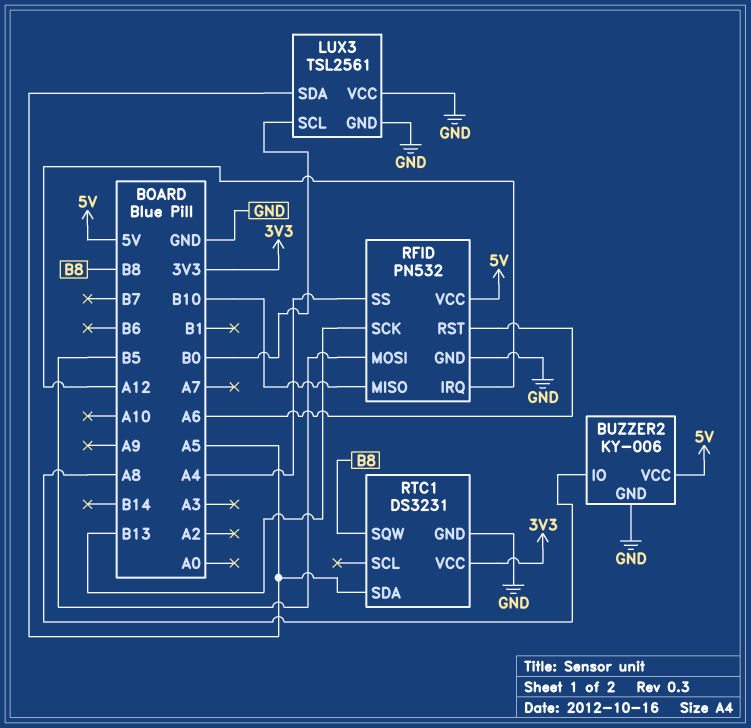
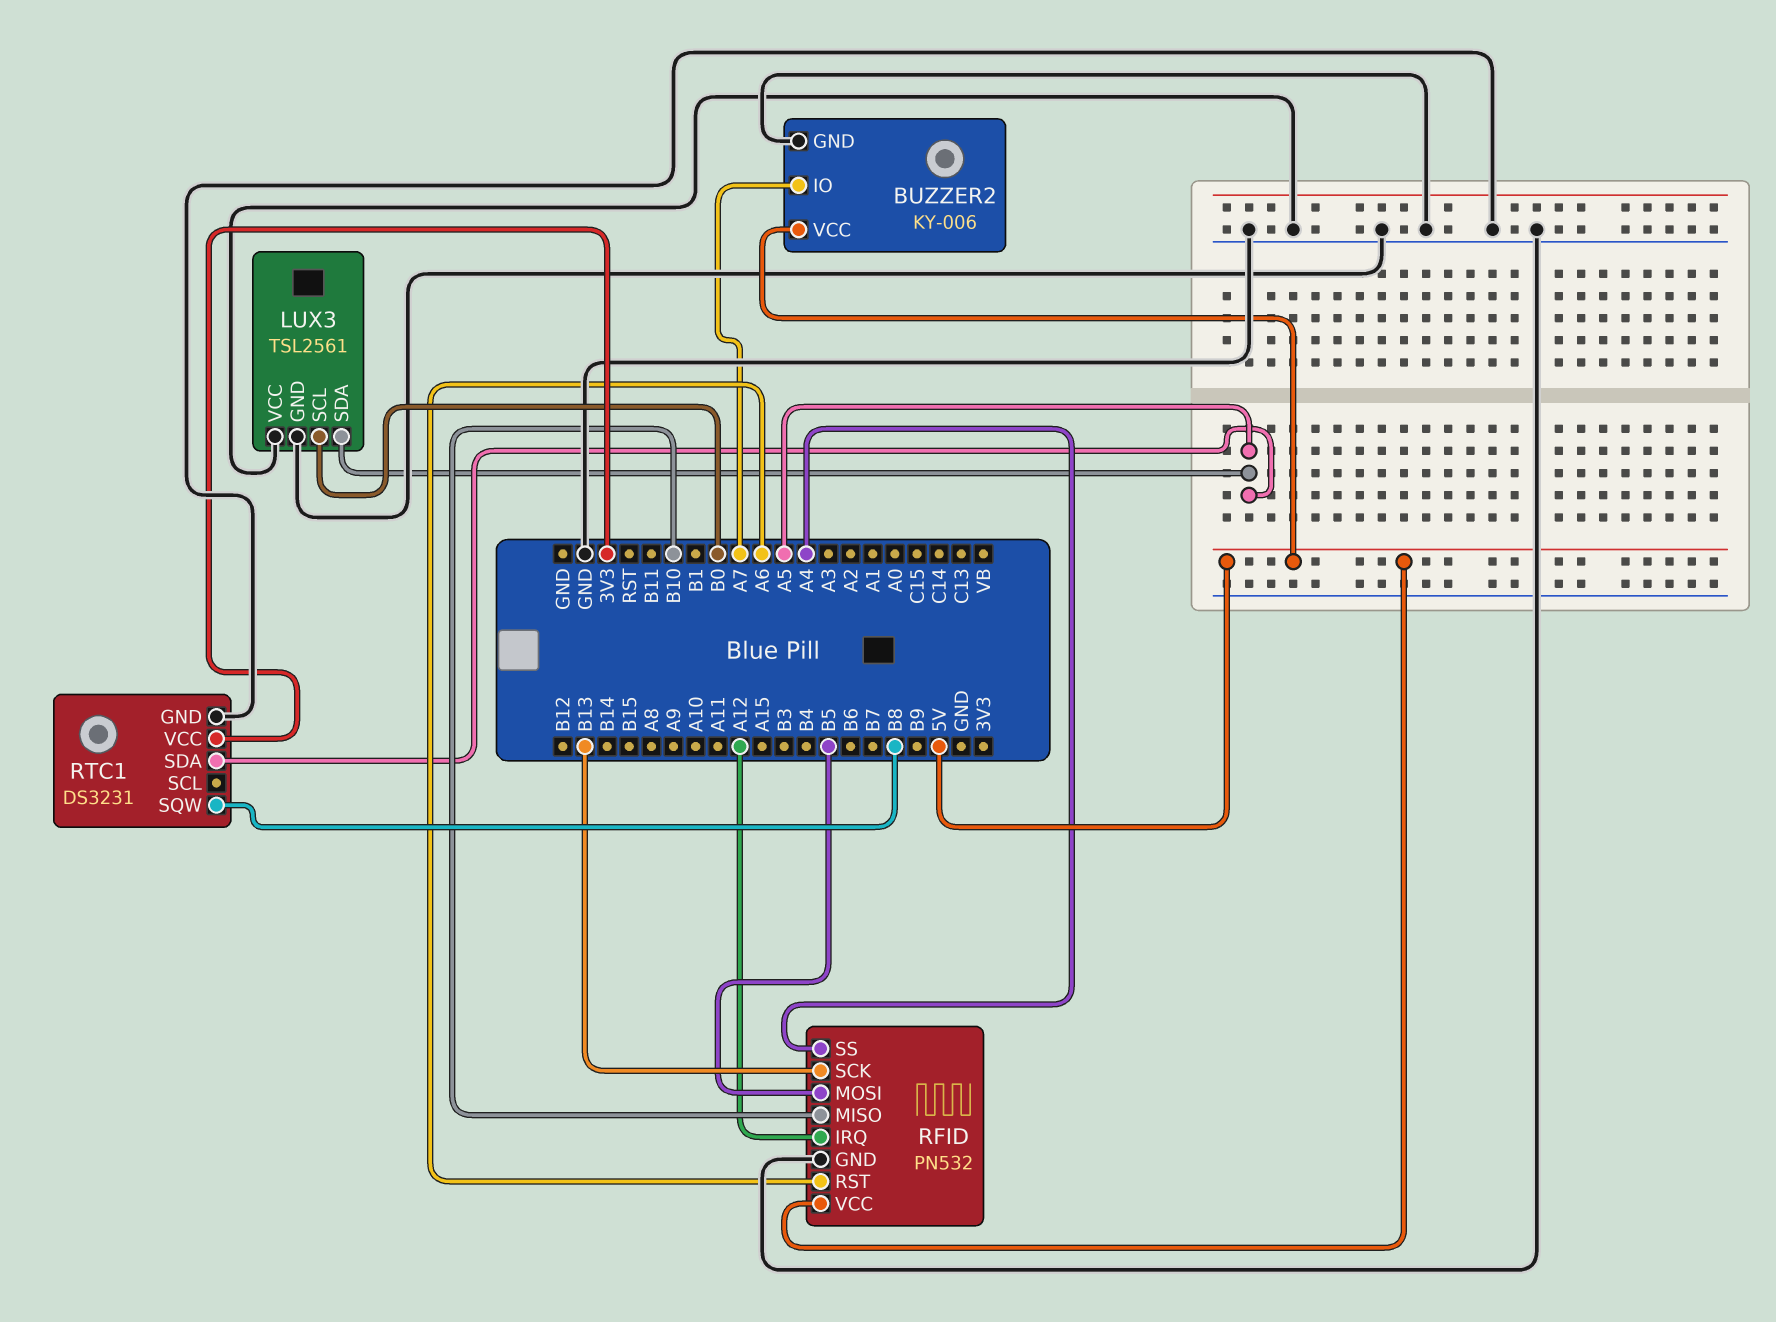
BUZZER2 pin IO: A8 -> A7

